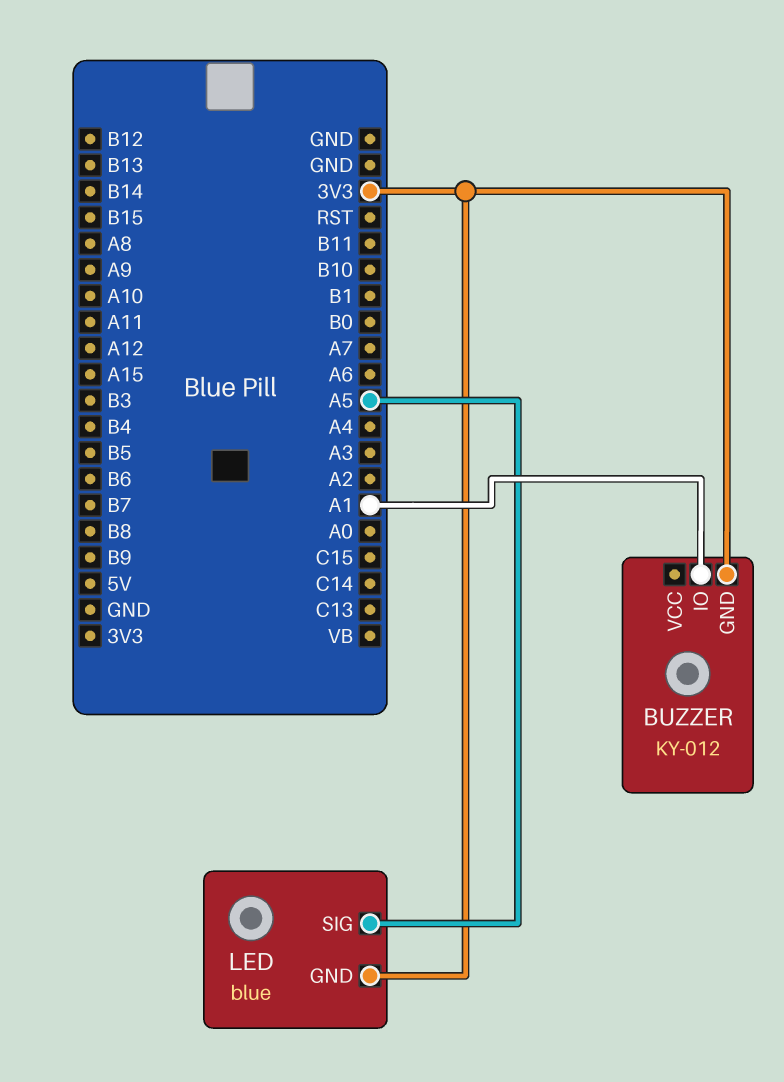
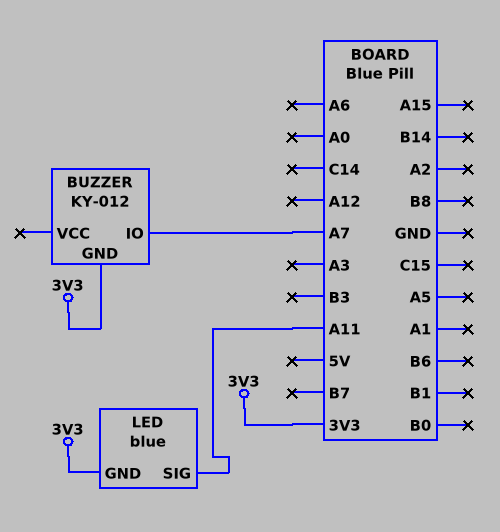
BUZZER pin IO: A1 -> A7
LED pin SIG: A5 -> A11

